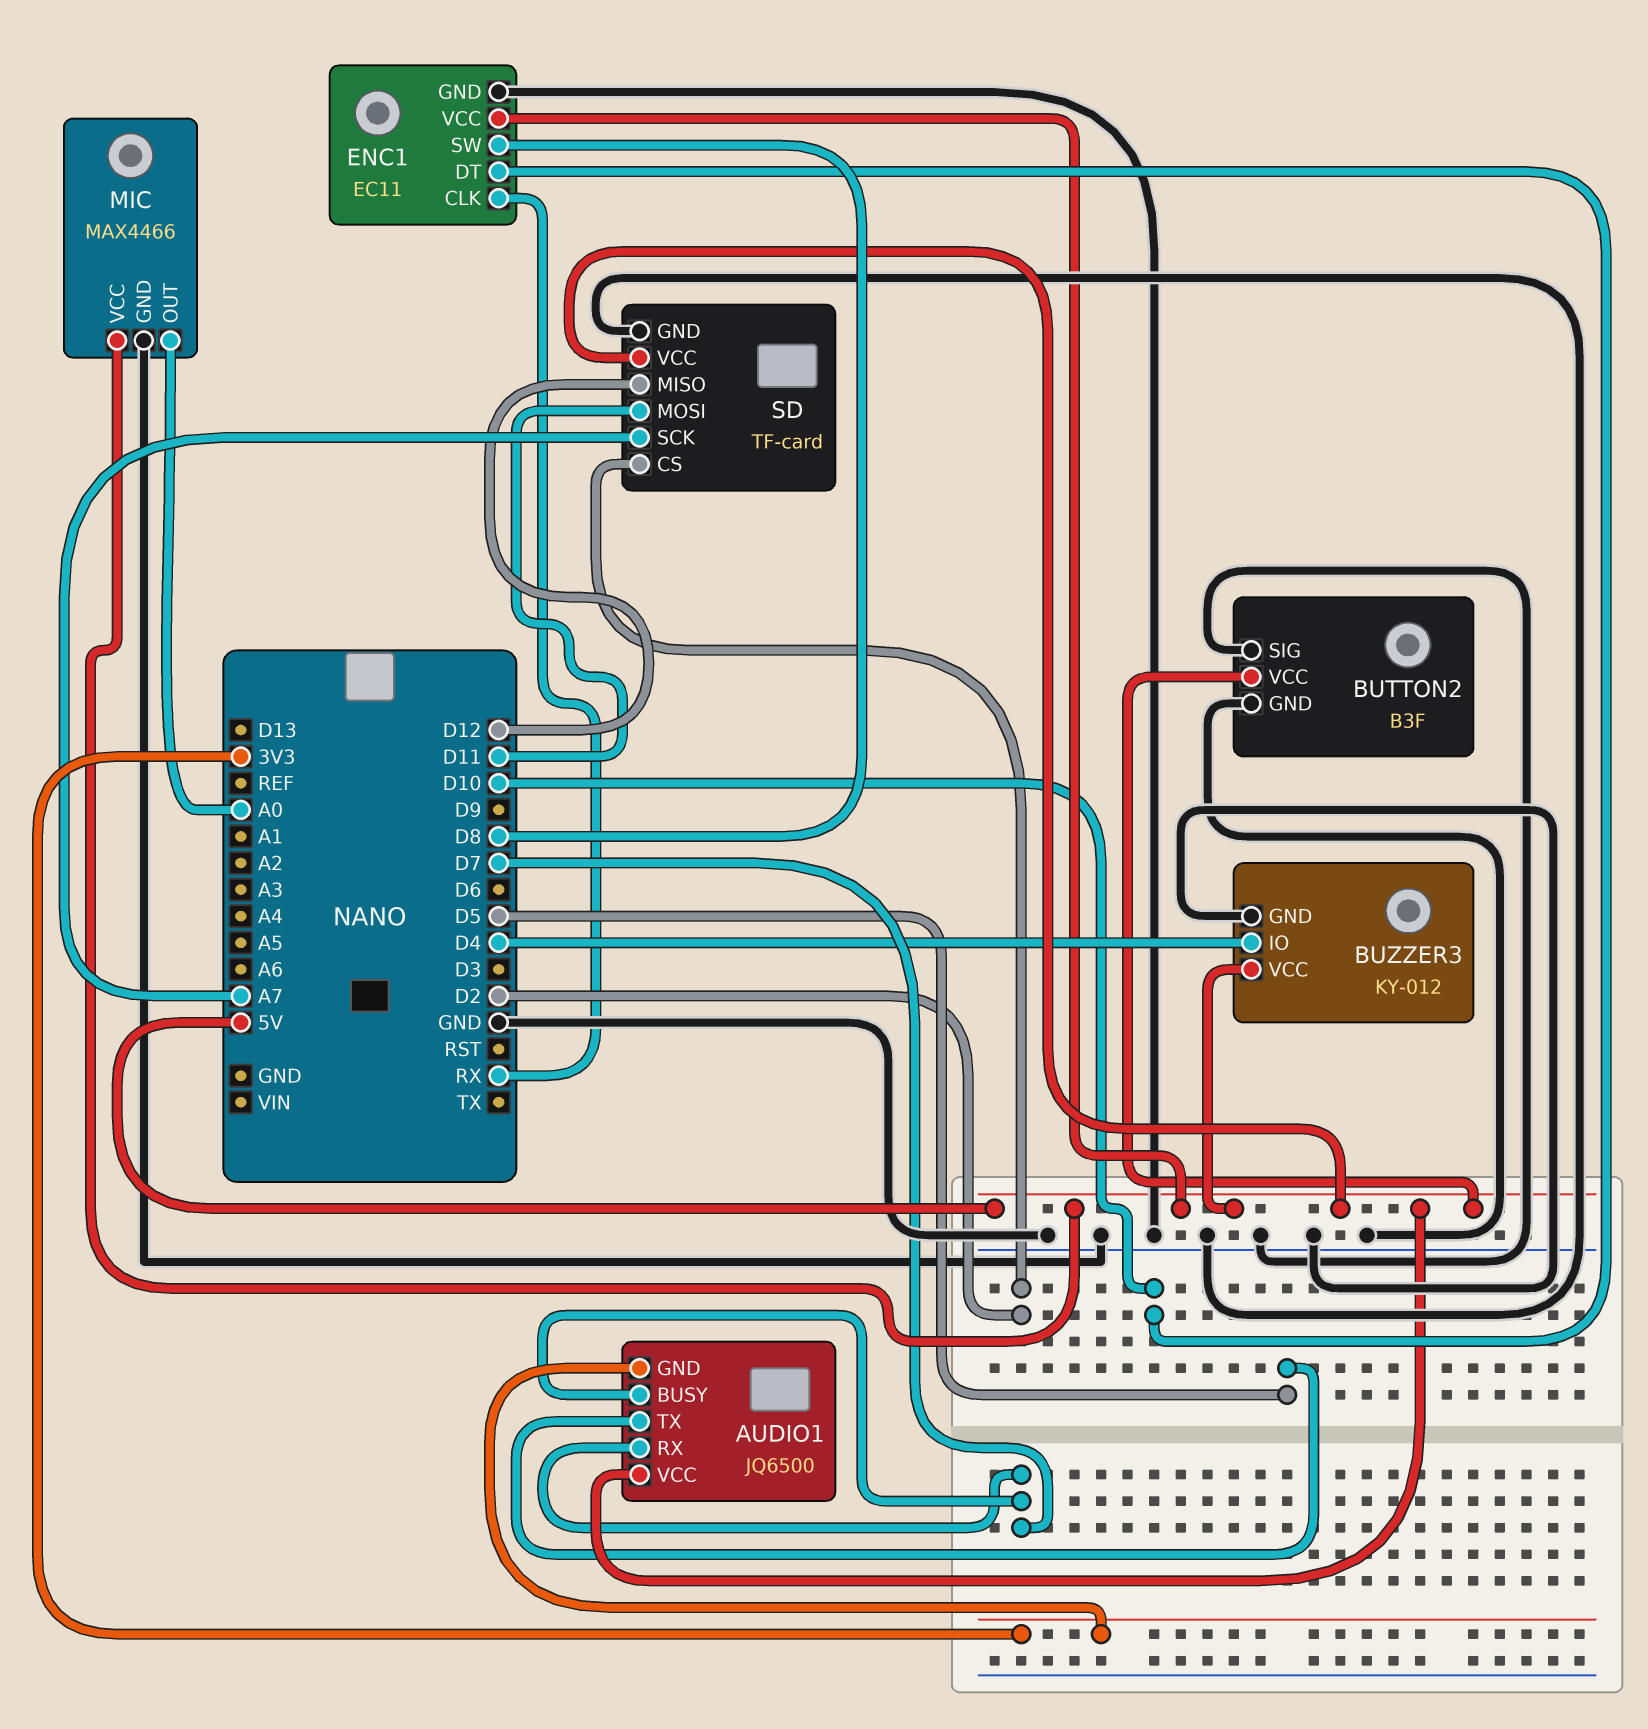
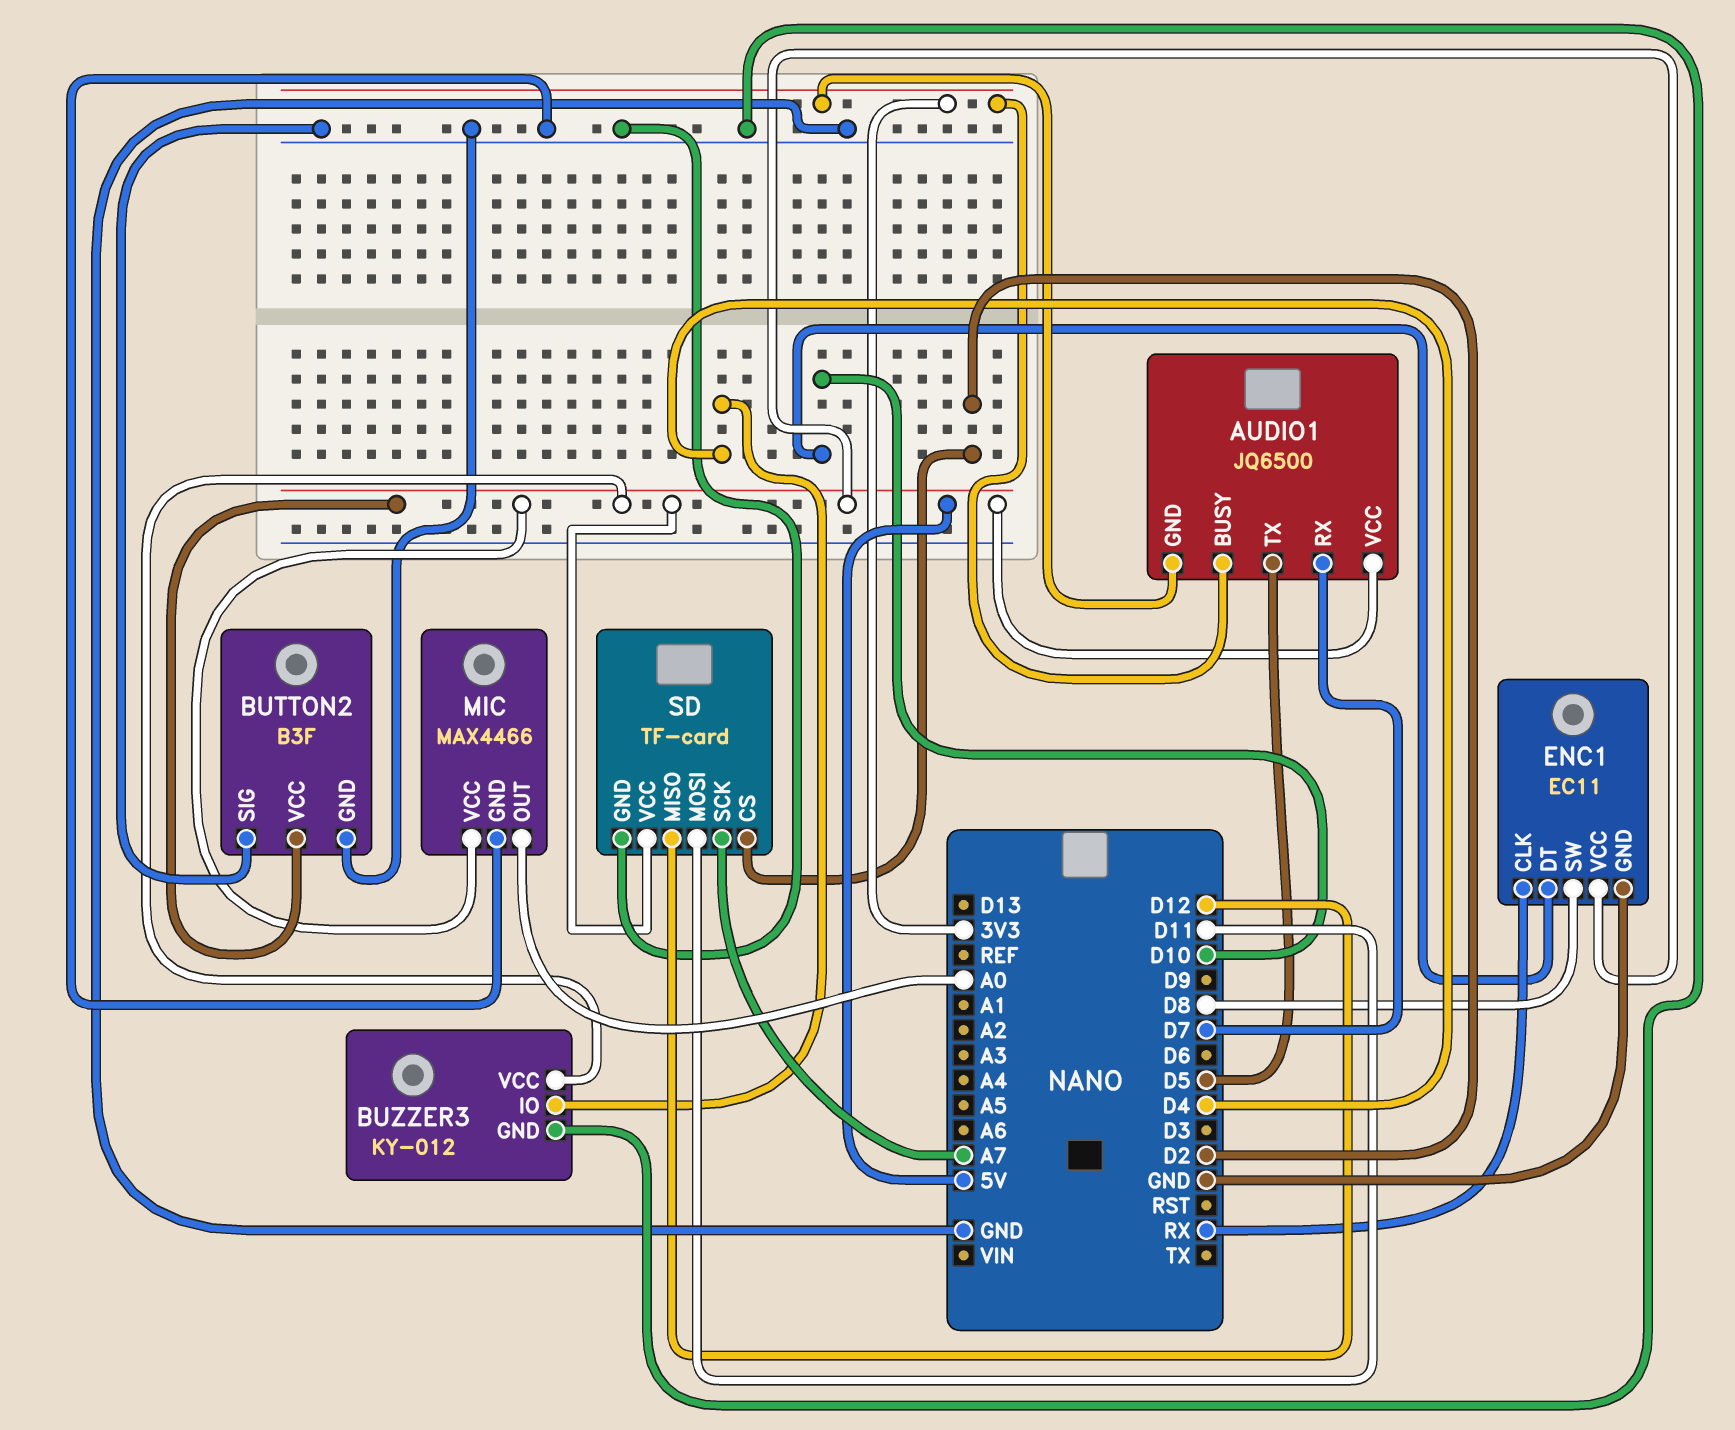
AUDIO1 pin BUSY: D7 -> 3V3

